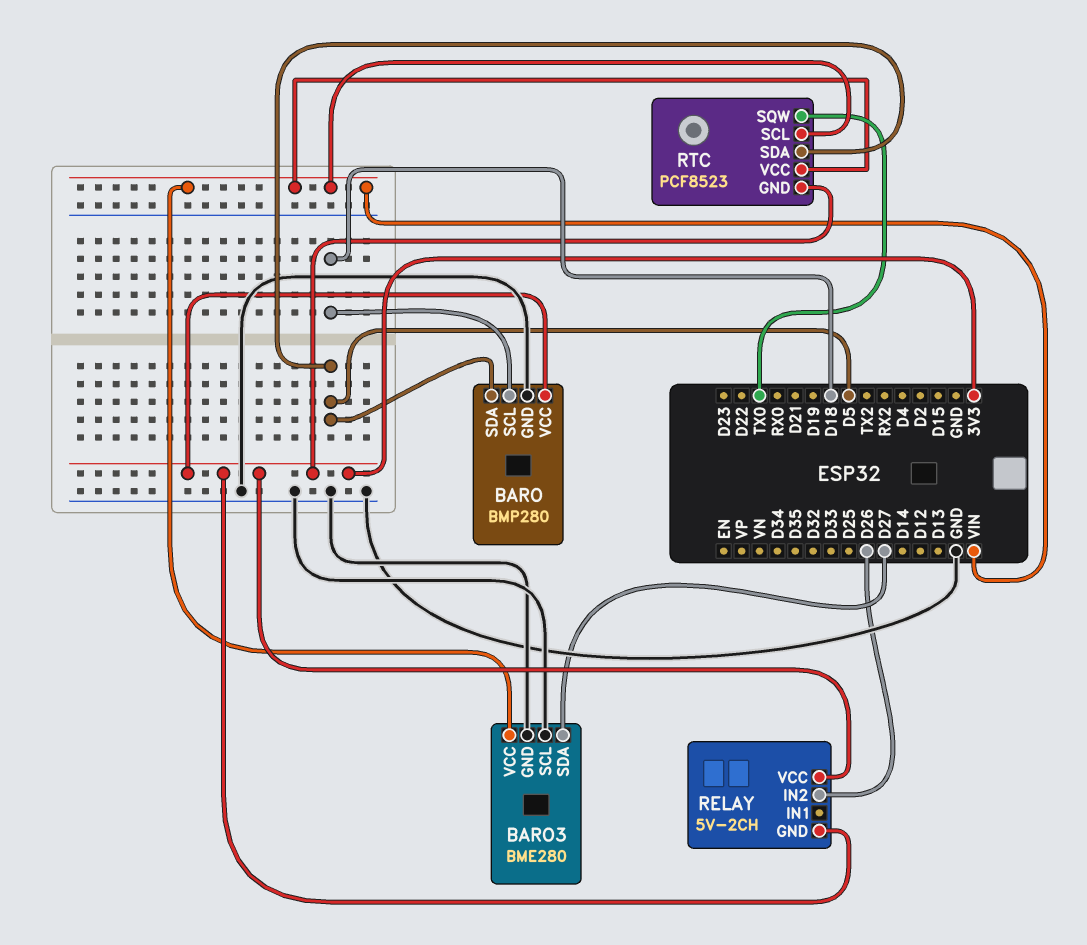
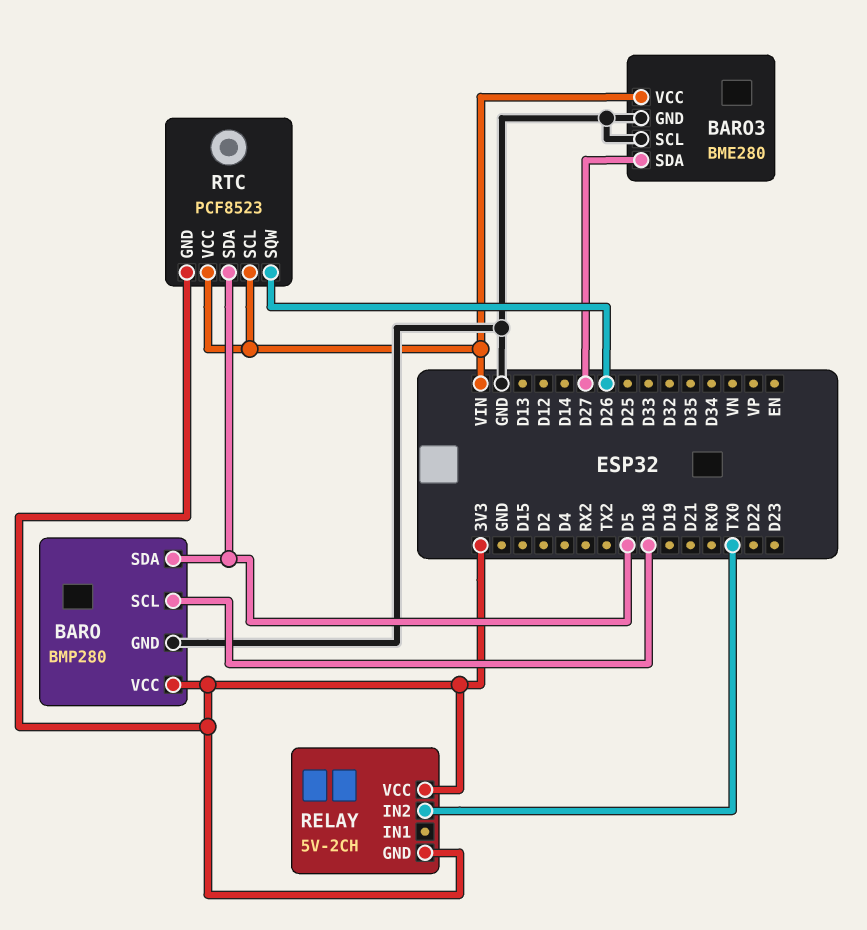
RELAY pin IN2: D26 -> TX0
RTC pin SQW: TX0 -> D26

